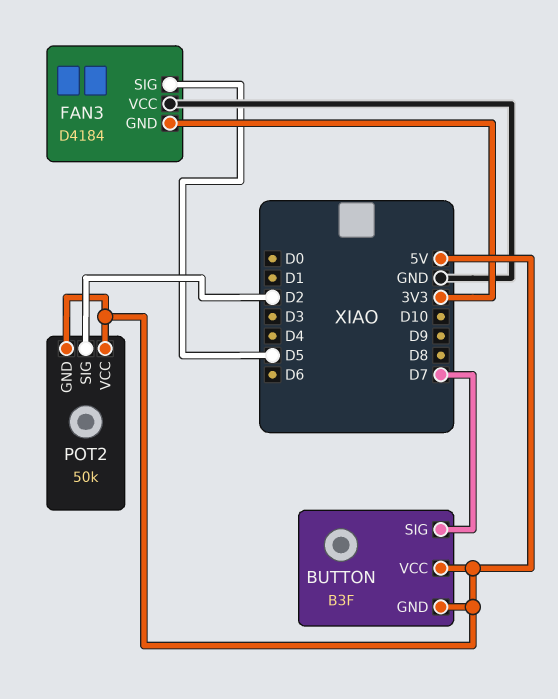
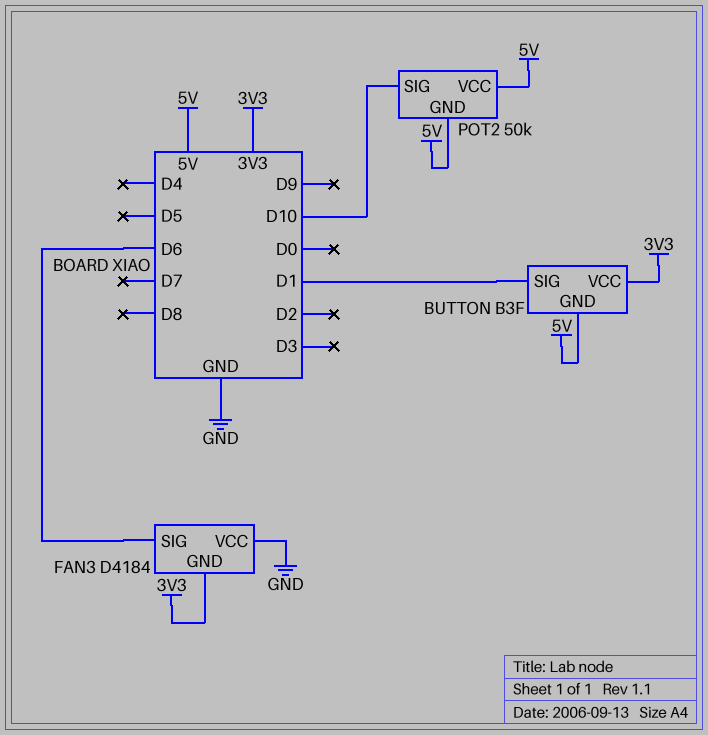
BUTTON pin SIG: D7 -> D1
BUTTON pin VCC: 5V -> 3V3
FAN3 pin SIG: D5 -> D6
POT2 pin SIG: D2 -> D10

